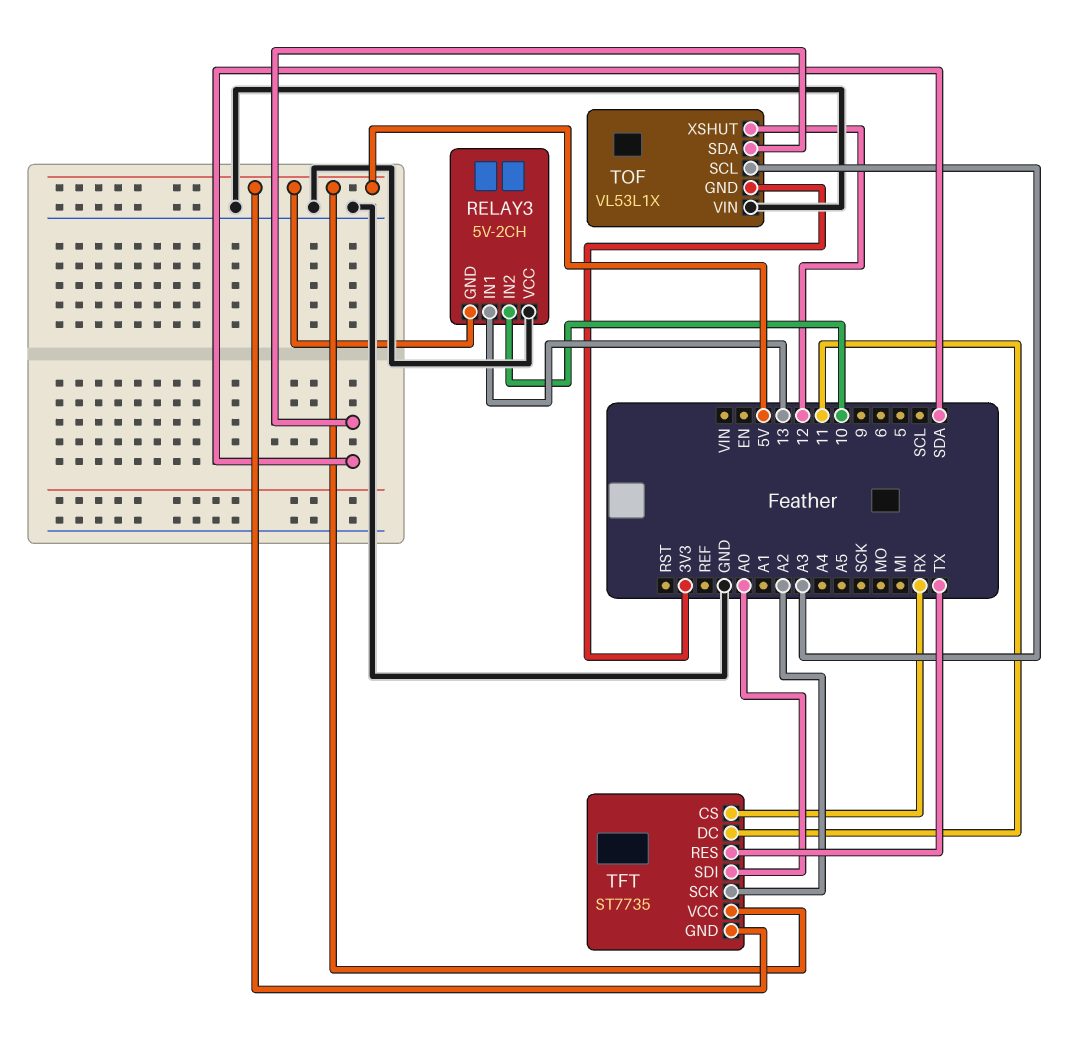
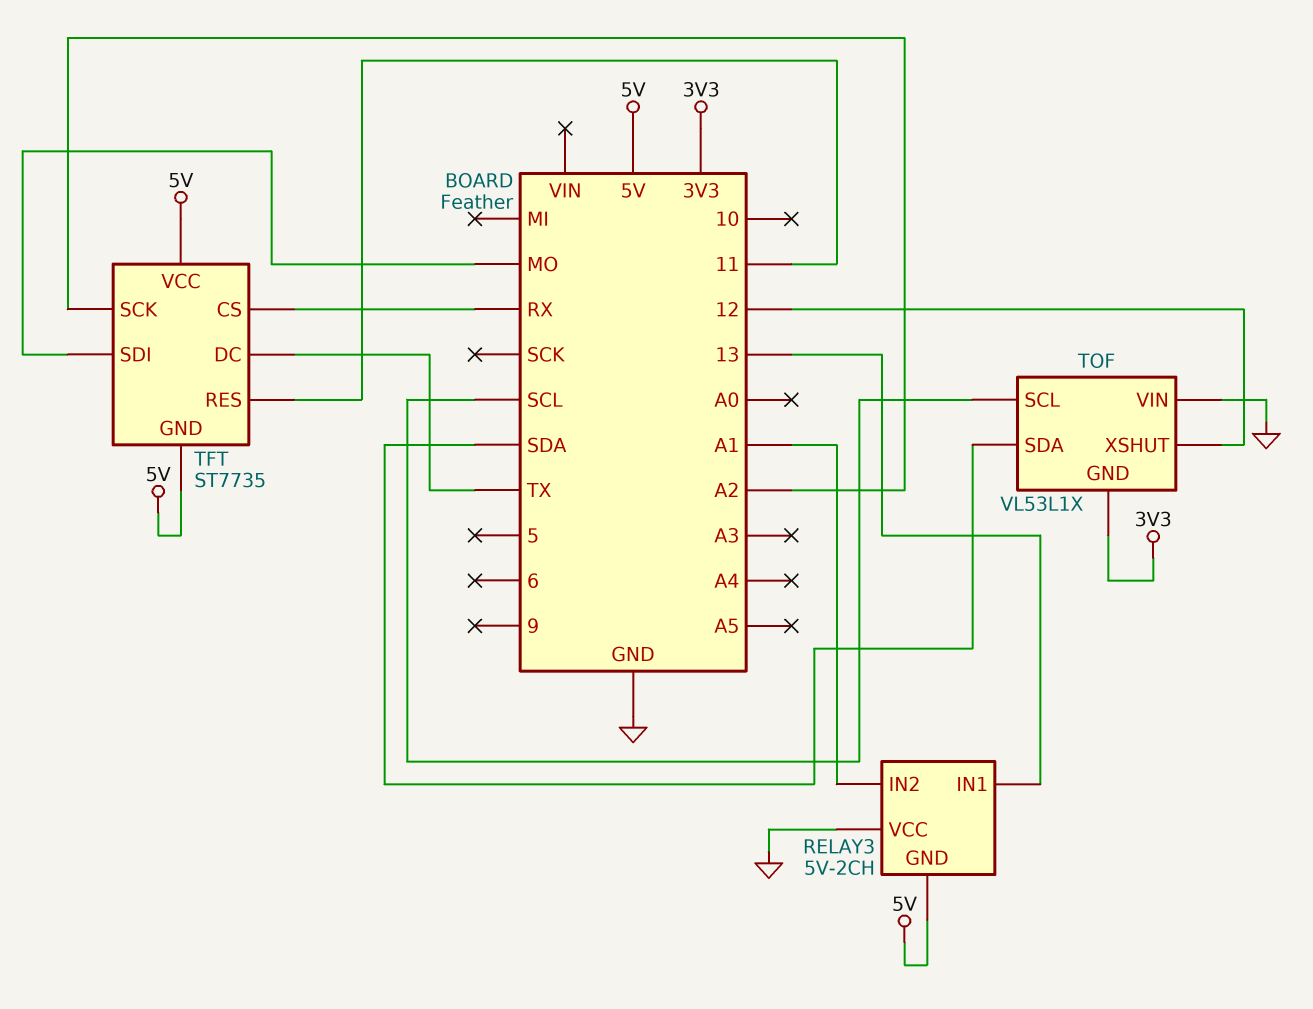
RELAY3 pin IN2: 10 -> A1
TFT pin DC: 11 -> TX
TFT pin RES: TX -> 11
TFT pin SDI: A0 -> MO
TOF pin SCL: A3 -> SCL

